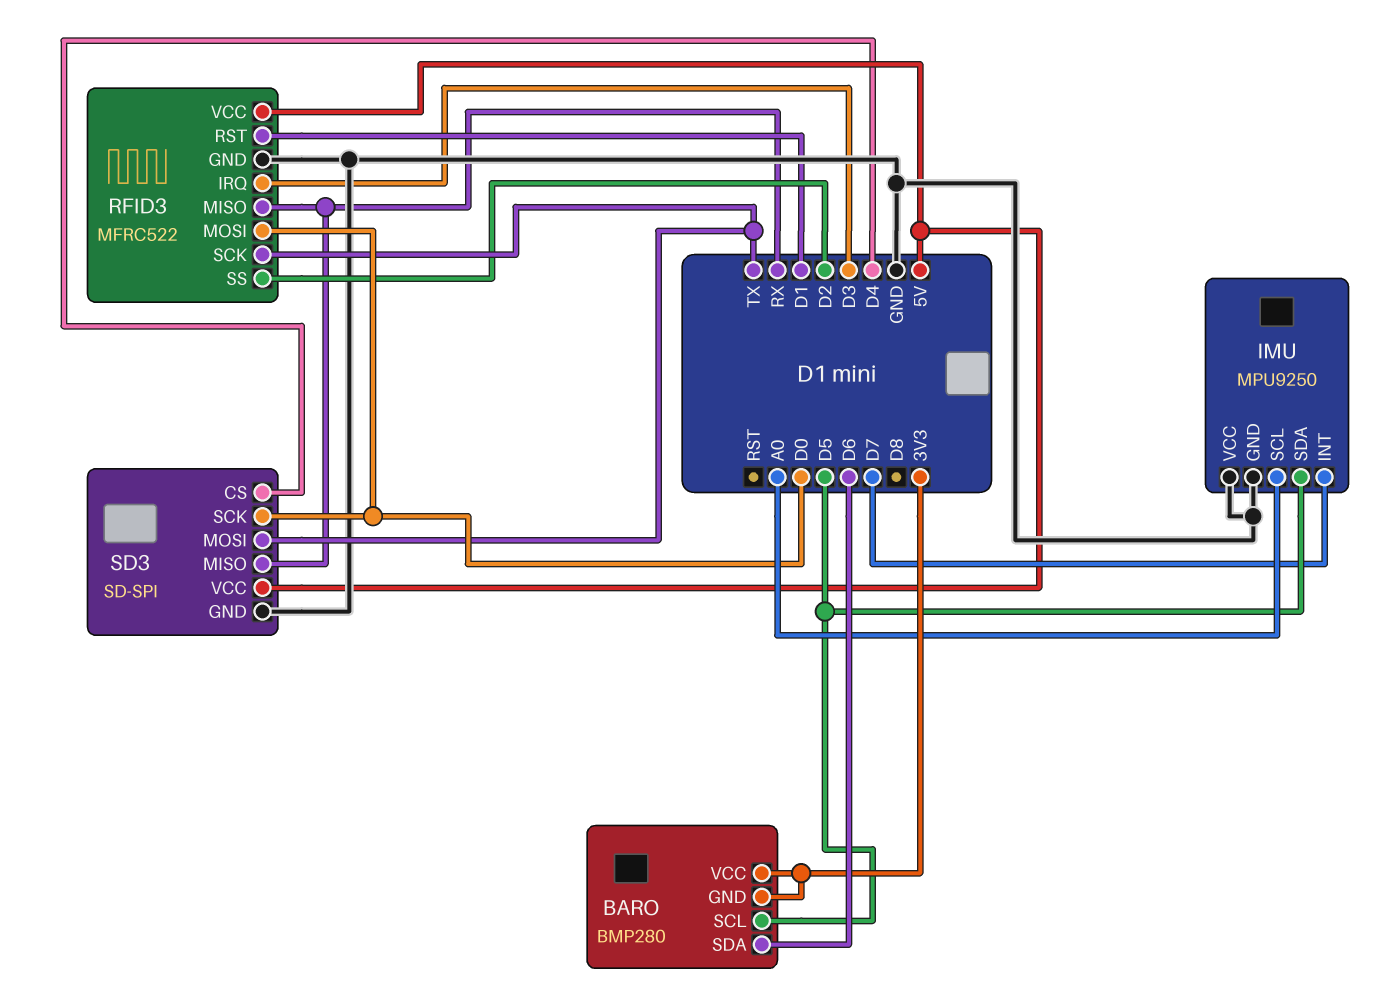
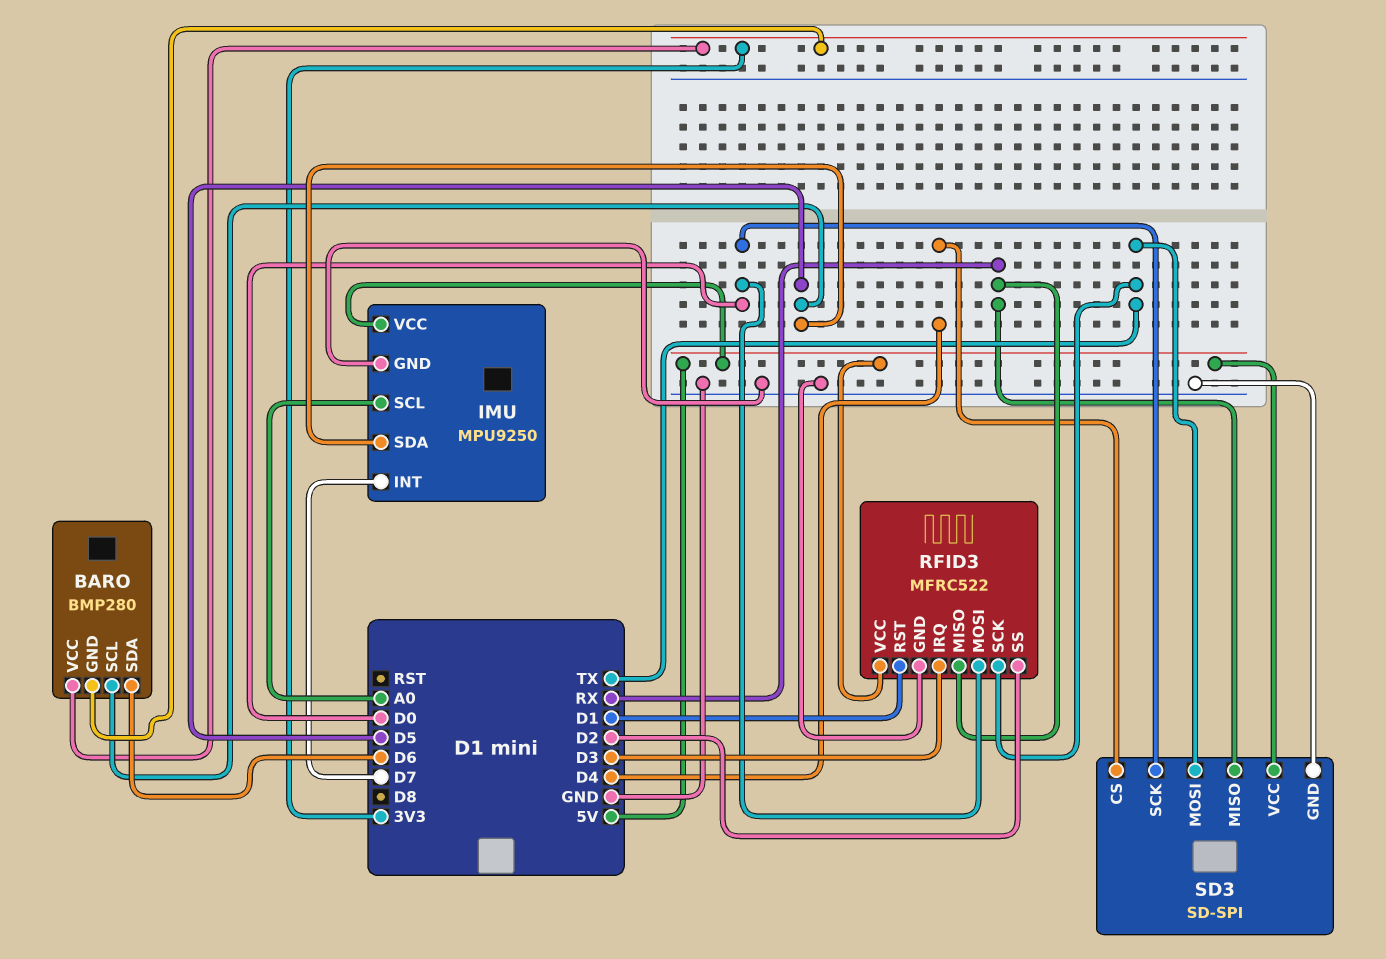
IMU pin VCC: GND -> 5V

